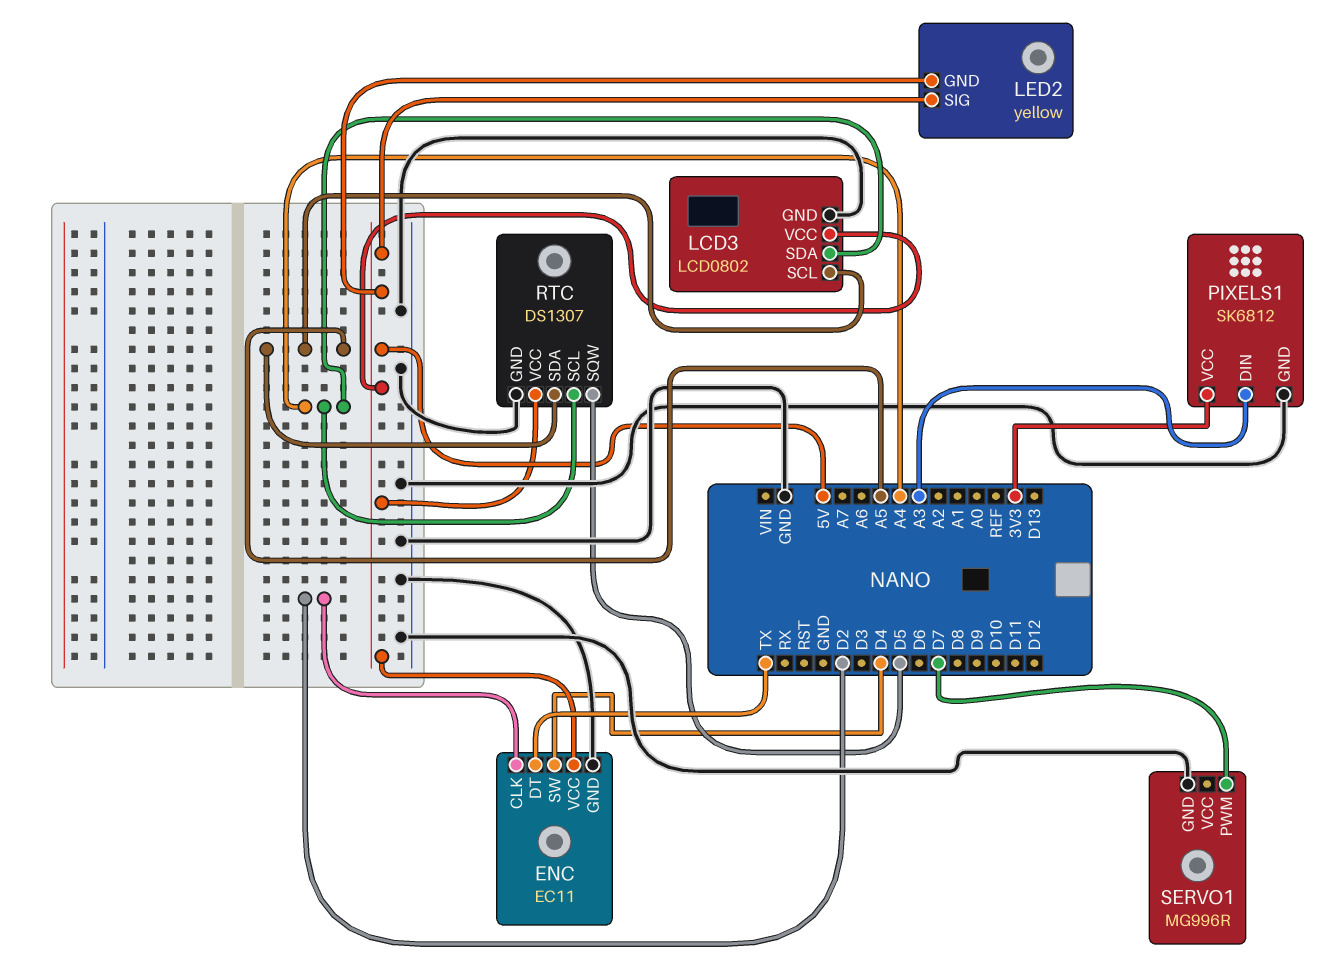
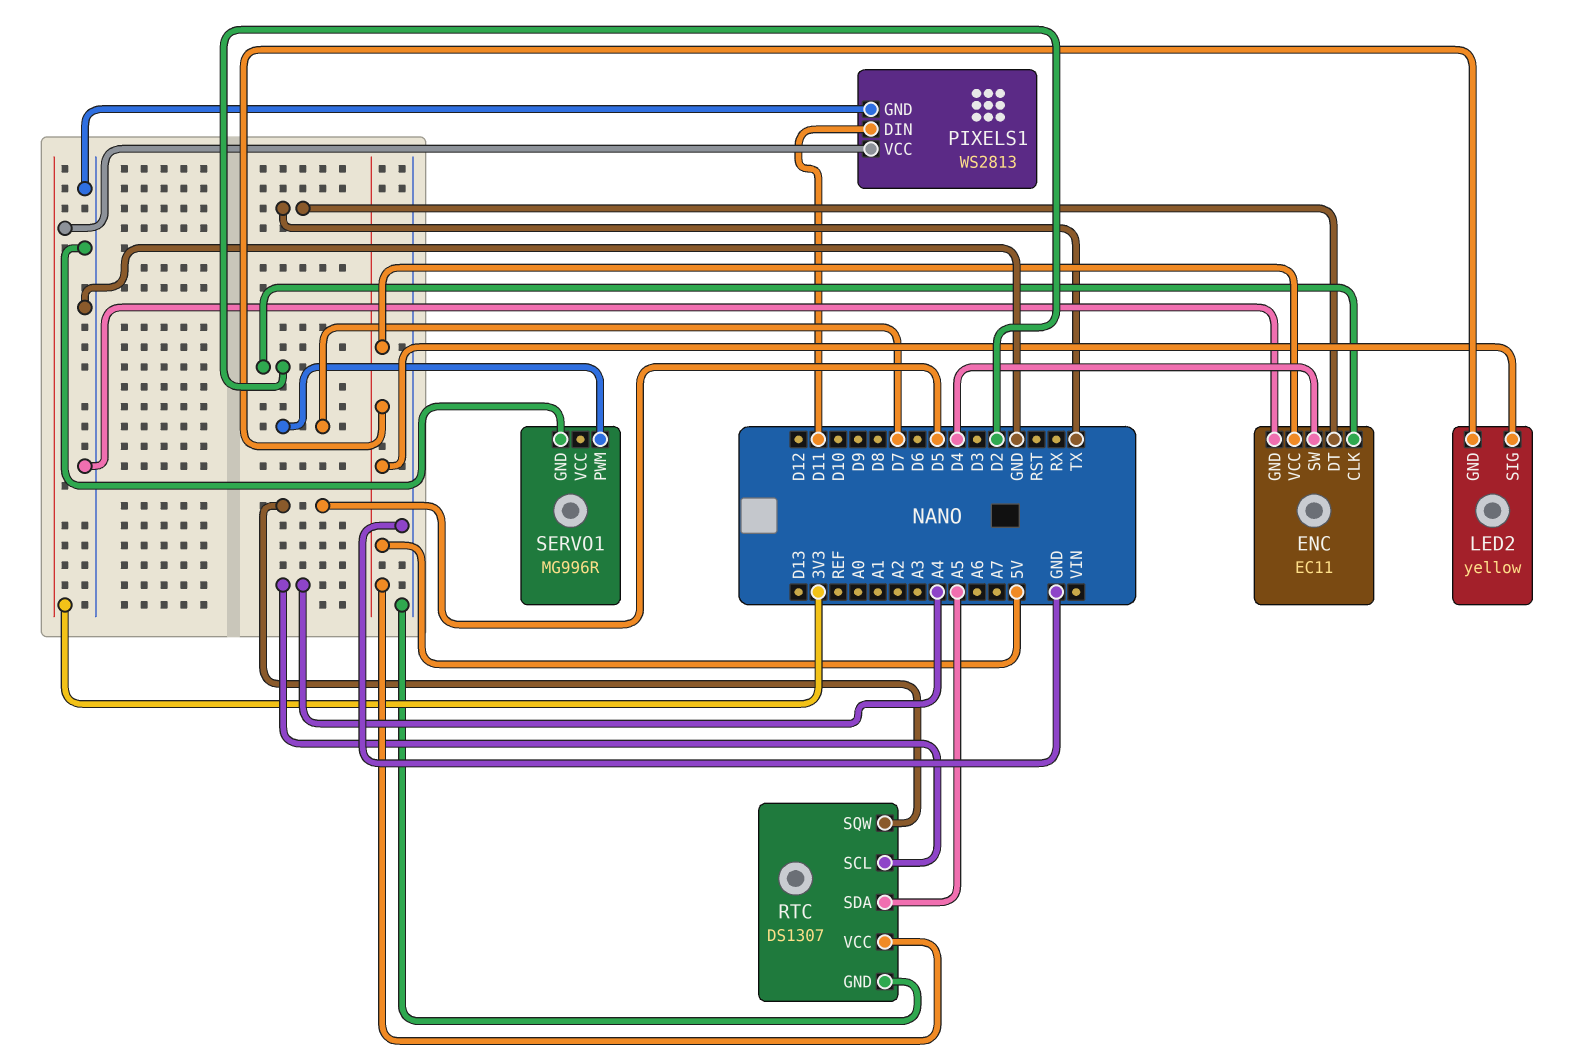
LCD3: LCD0802 -> none
LCD3 pin GND: GND -> none
LCD3 pin SCL: A5 -> none
LCD3 pin SDA: A4 -> none
LCD3 pin VCC: 5V -> none
PIXELS1: SK6812 -> WS2813
PIXELS1 pin DIN: A3 -> D11

